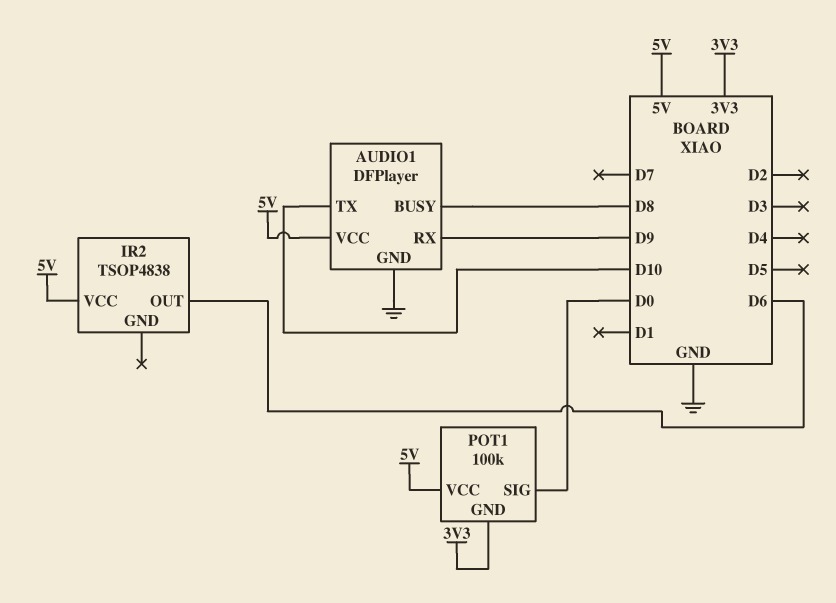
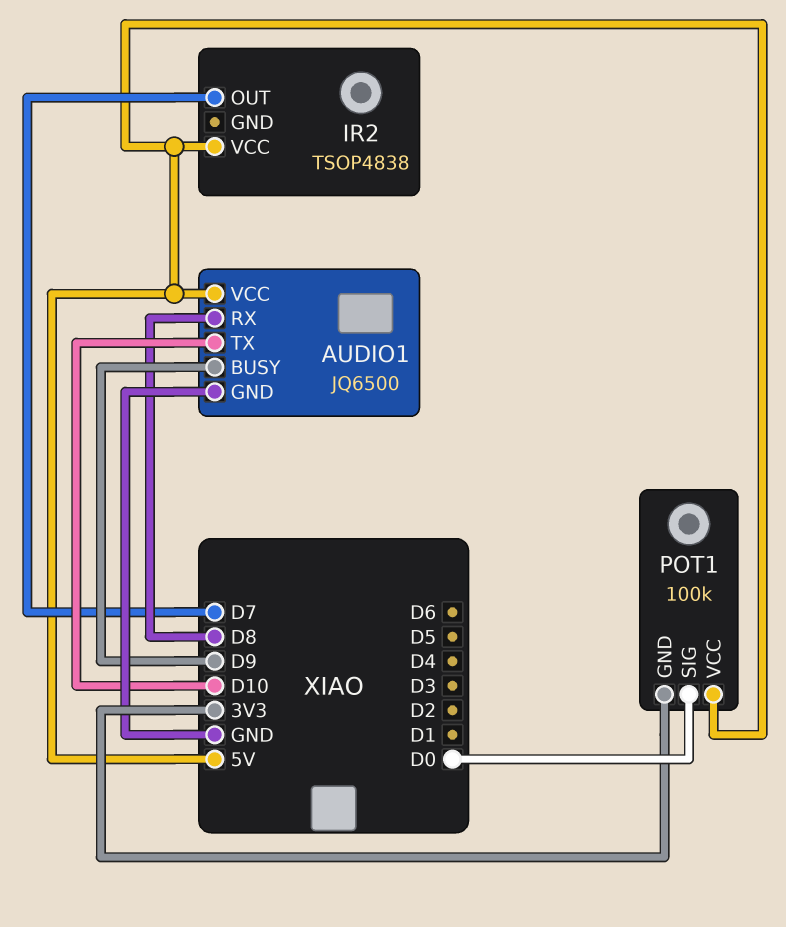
AUDIO1: DFPlayer -> JQ6500
AUDIO1 pin BUSY: D8 -> D9
AUDIO1 pin RX: D9 -> D8
IR2 pin OUT: D6 -> D7

